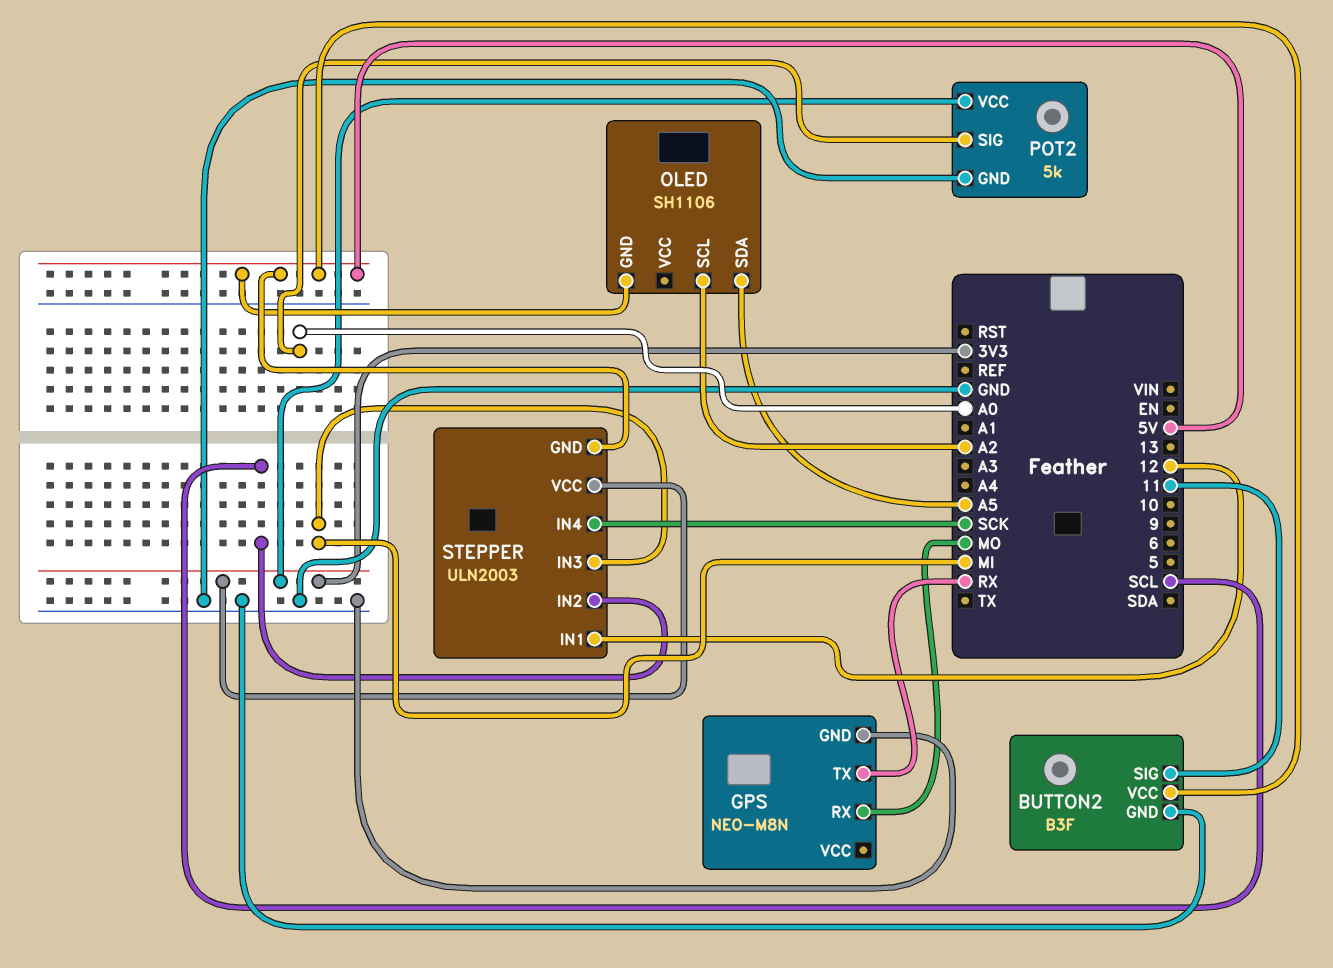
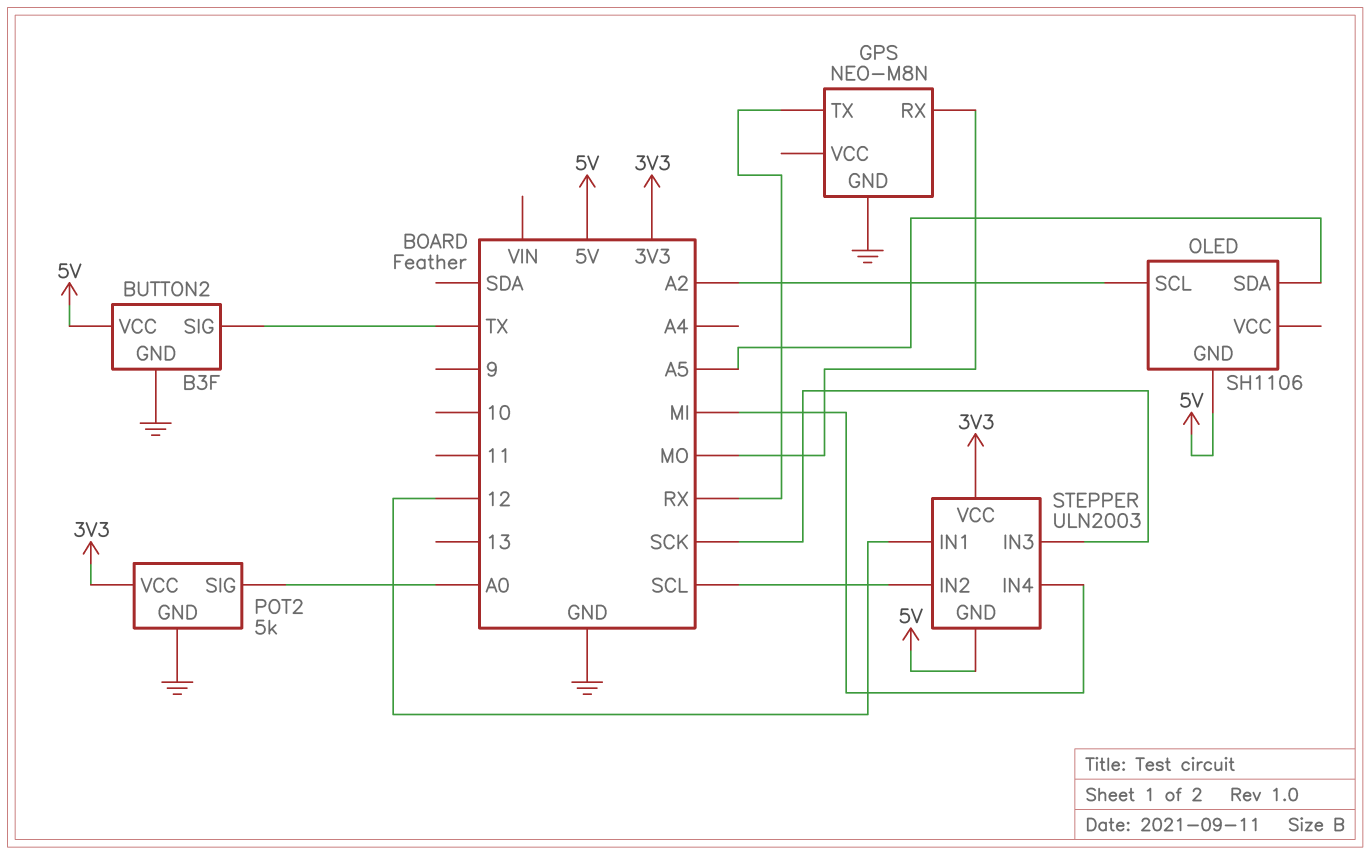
BUTTON2 pin SIG: 11 -> TX
STEPPER pin IN3: MI -> SCK
STEPPER pin IN4: SCK -> MI

